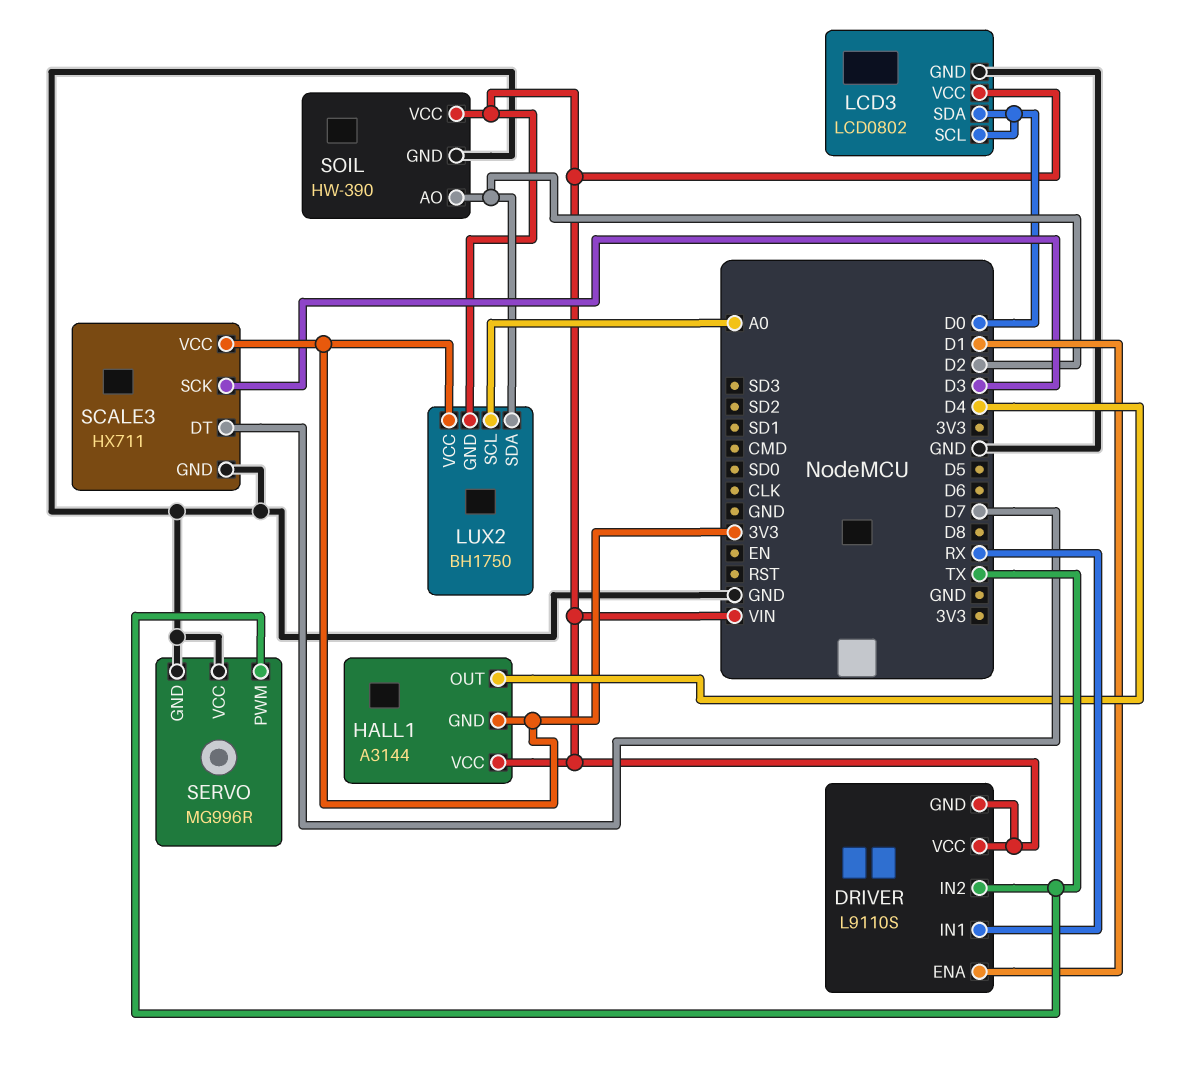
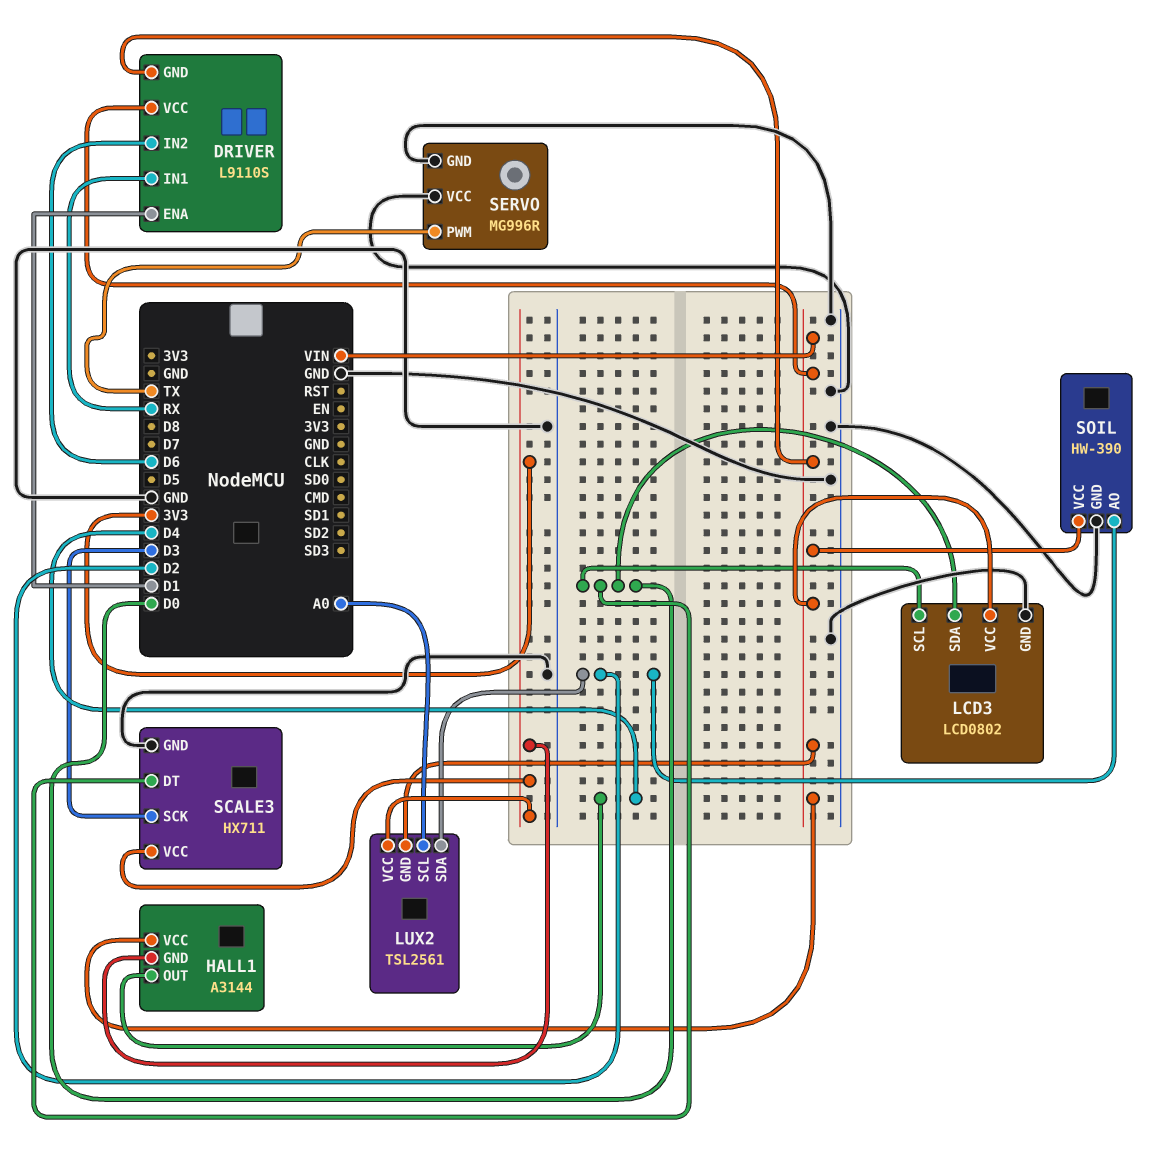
DRIVER pin IN2: TX -> D6
LUX2: BH1750 -> TSL2561
SCALE3 pin DT: D7 -> D0

